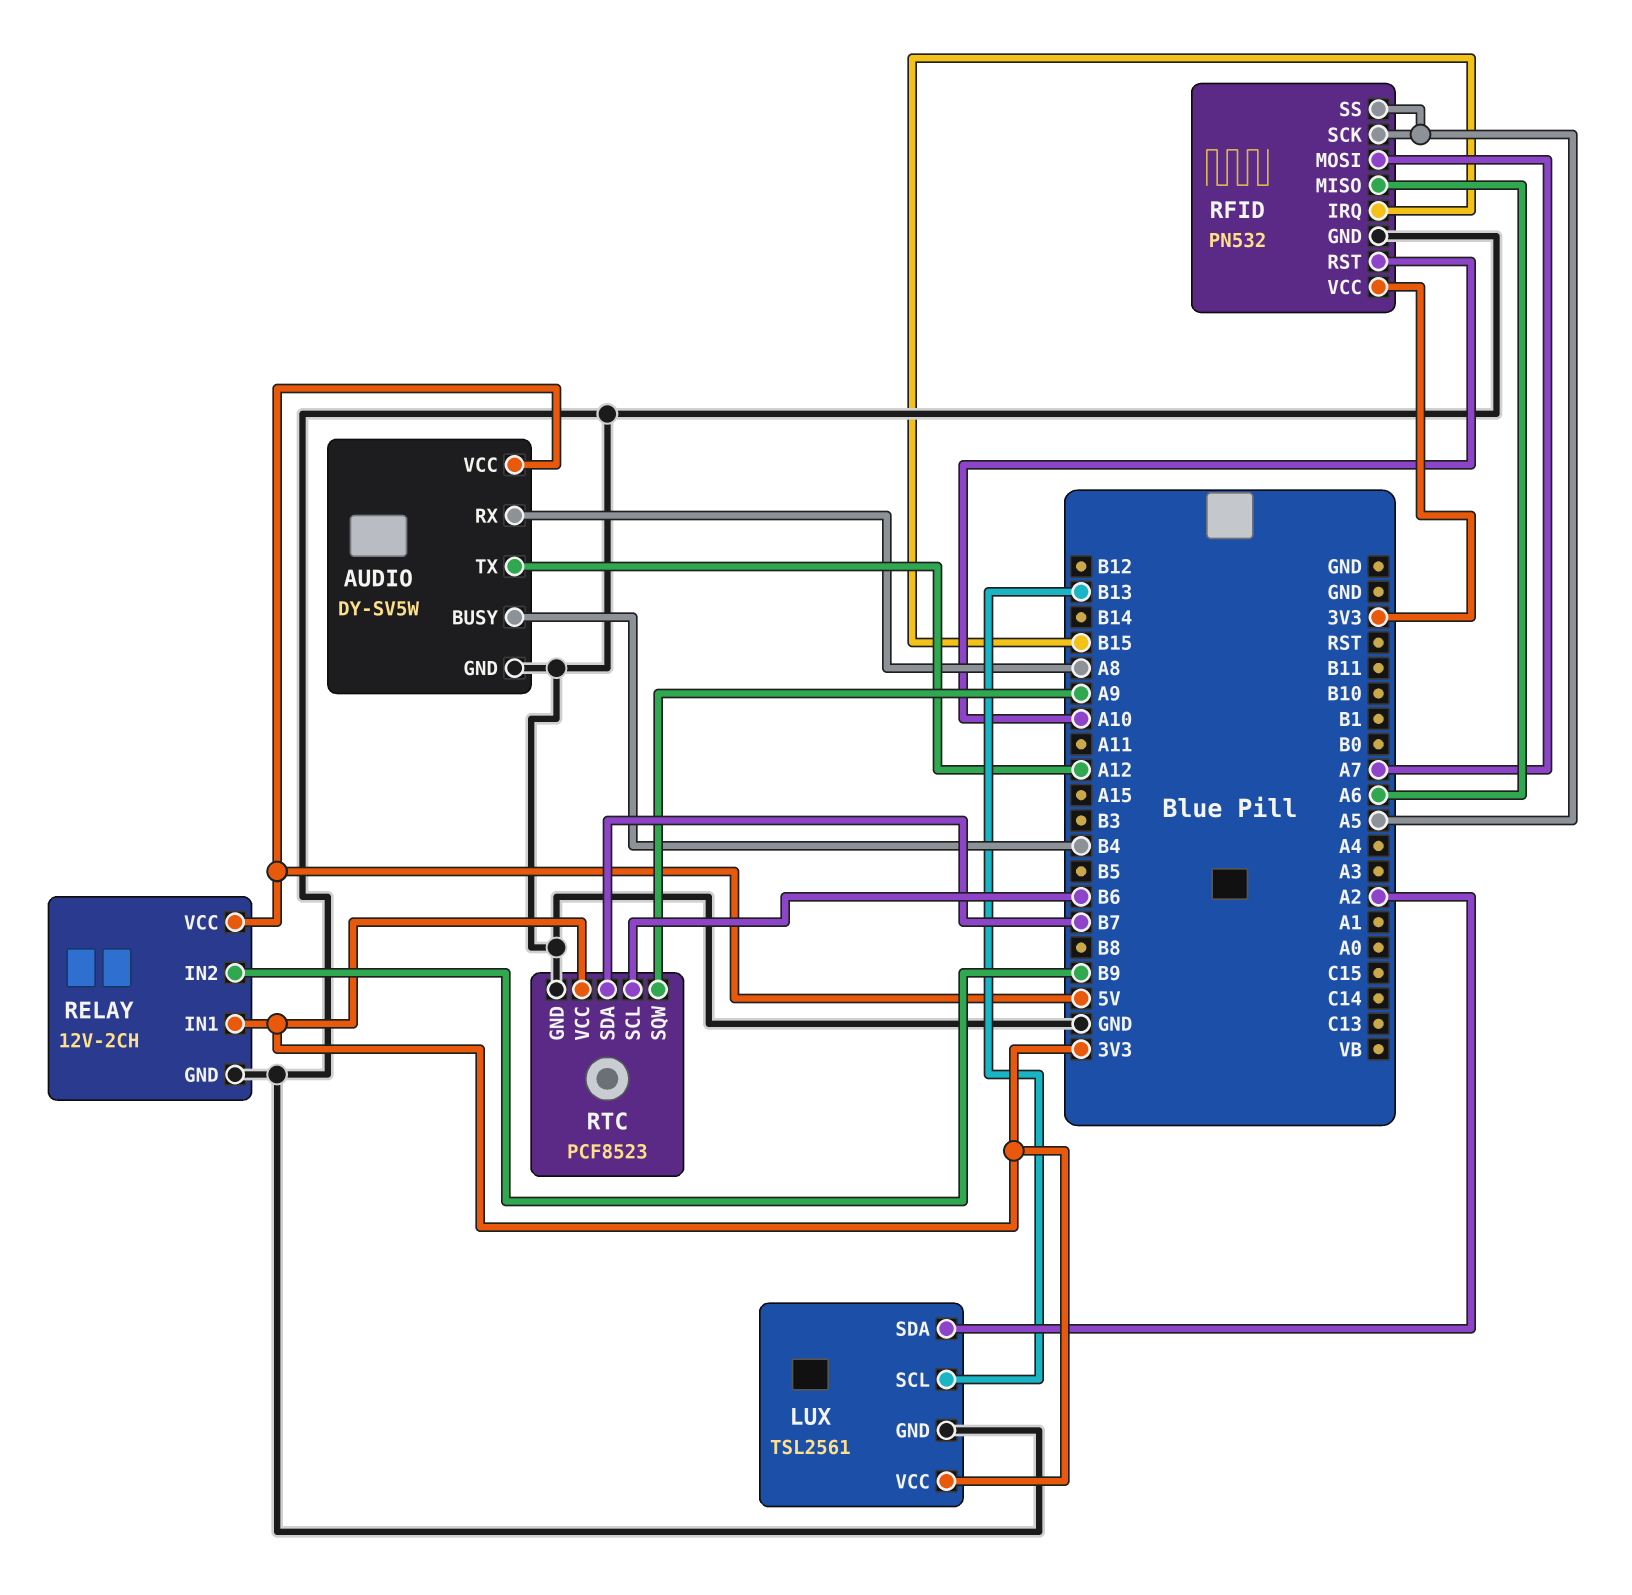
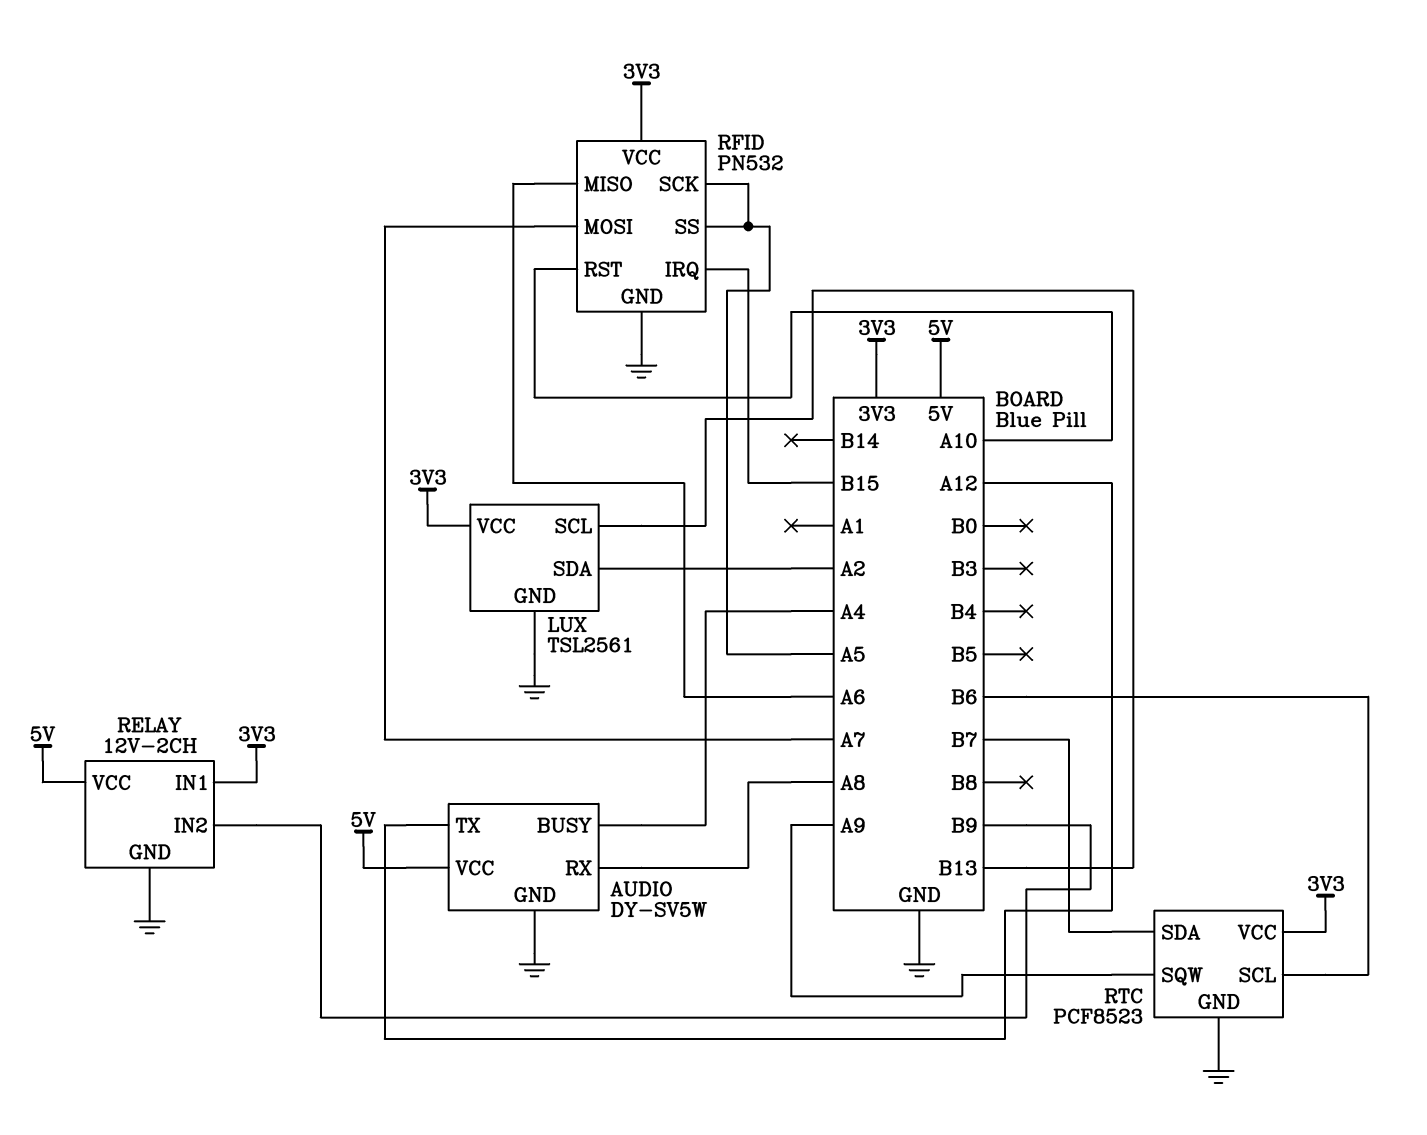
AUDIO pin BUSY: B4 -> A4

